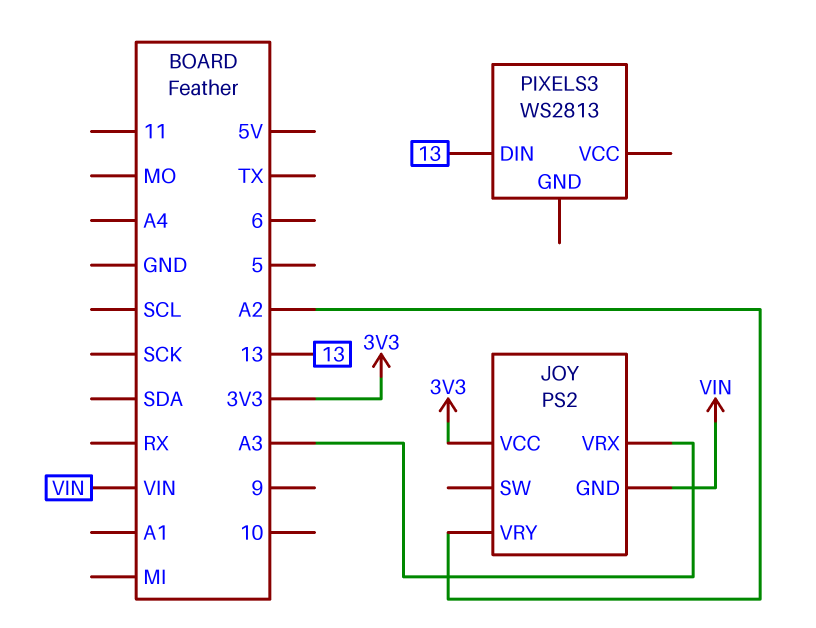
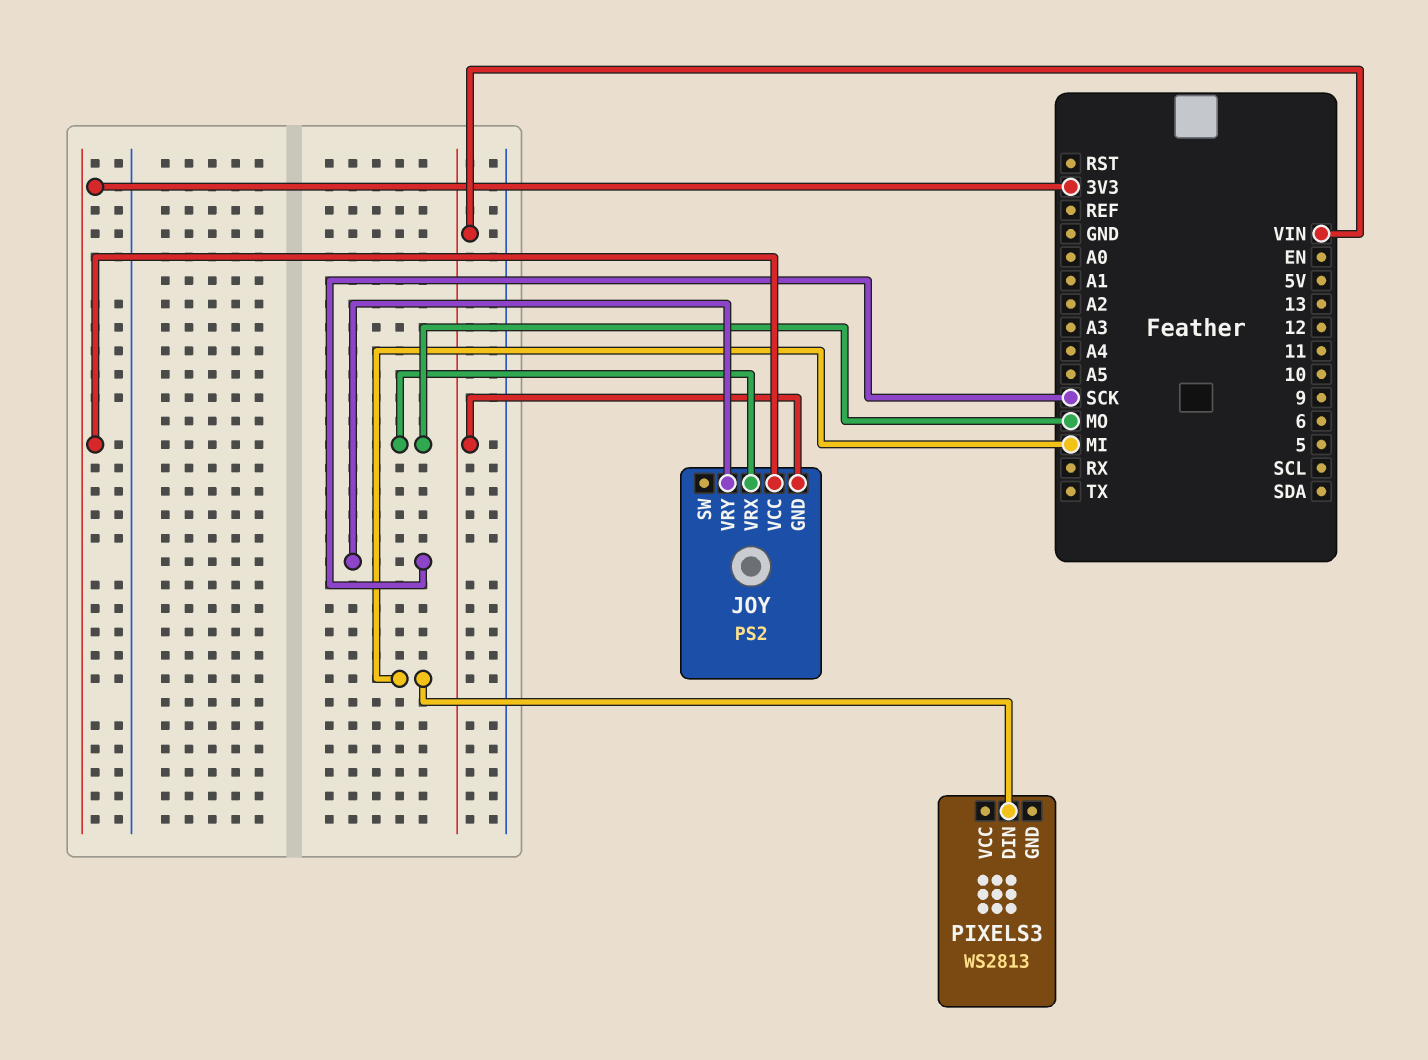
JOY pin VRX: A3 -> MO
JOY pin VRY: A2 -> SCK
PIXELS3 pin DIN: 13 -> MI

